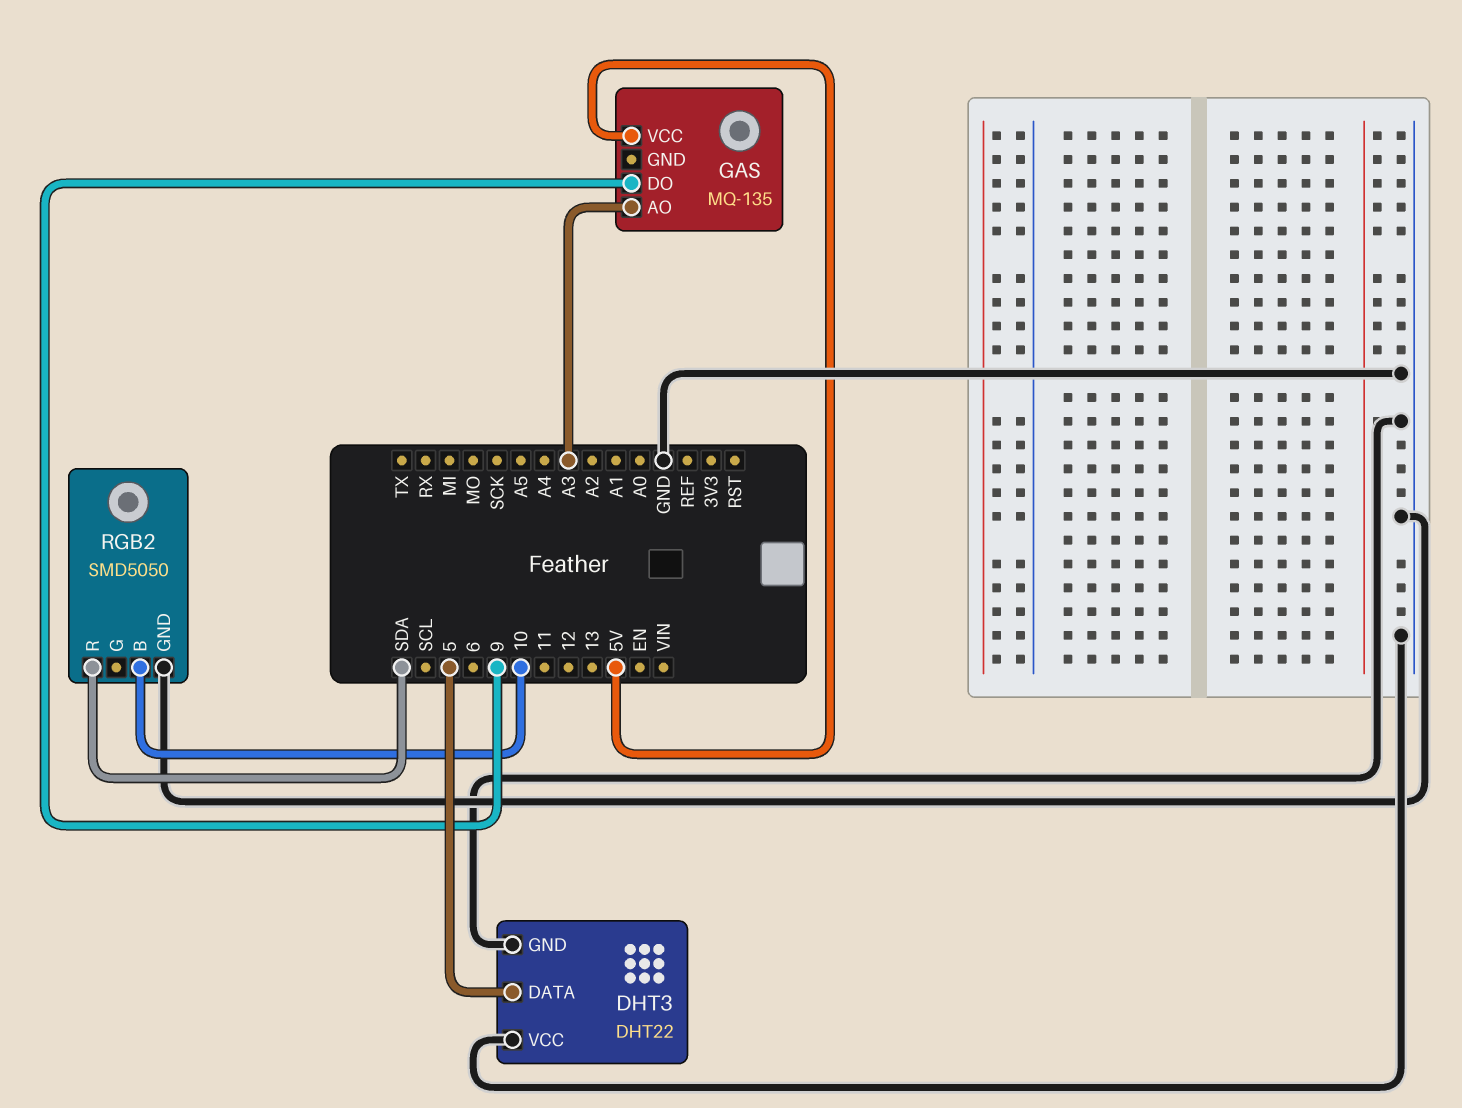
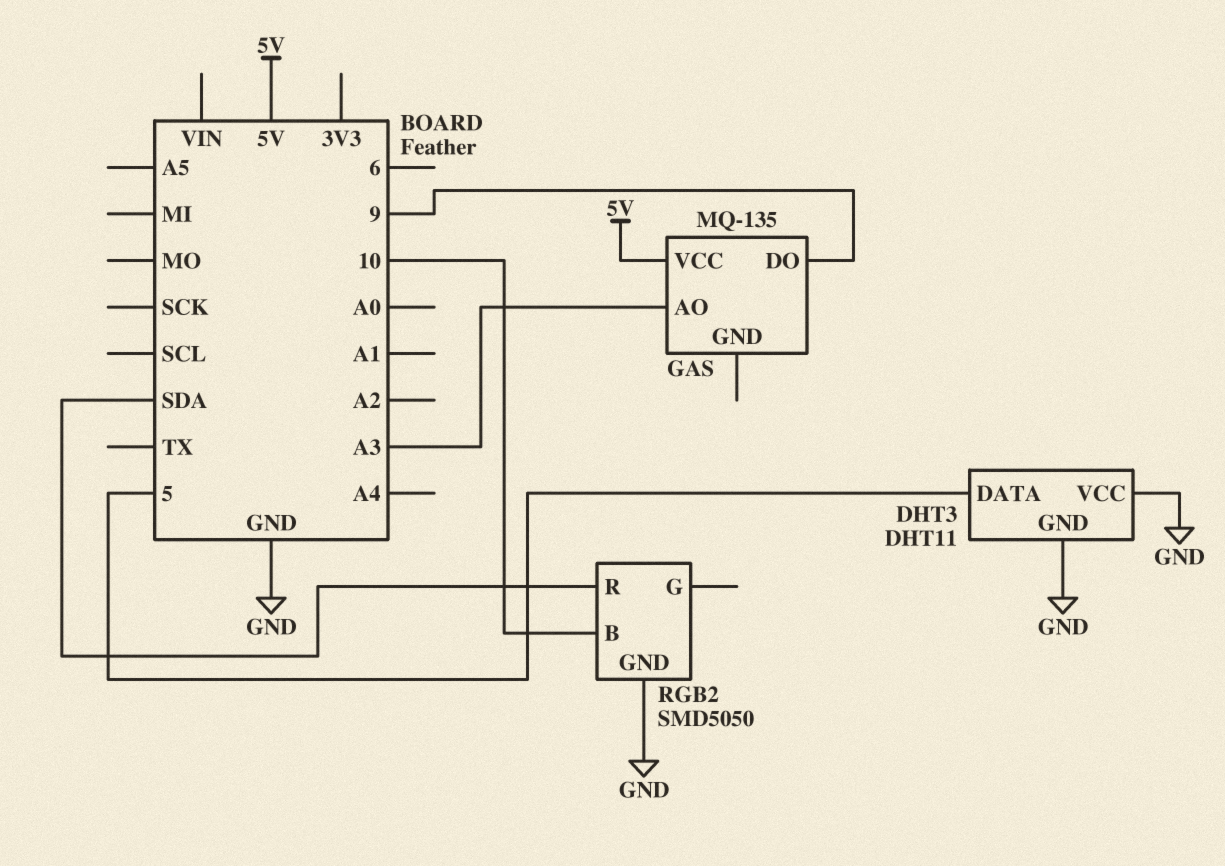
DHT3: DHT22 -> DHT11

